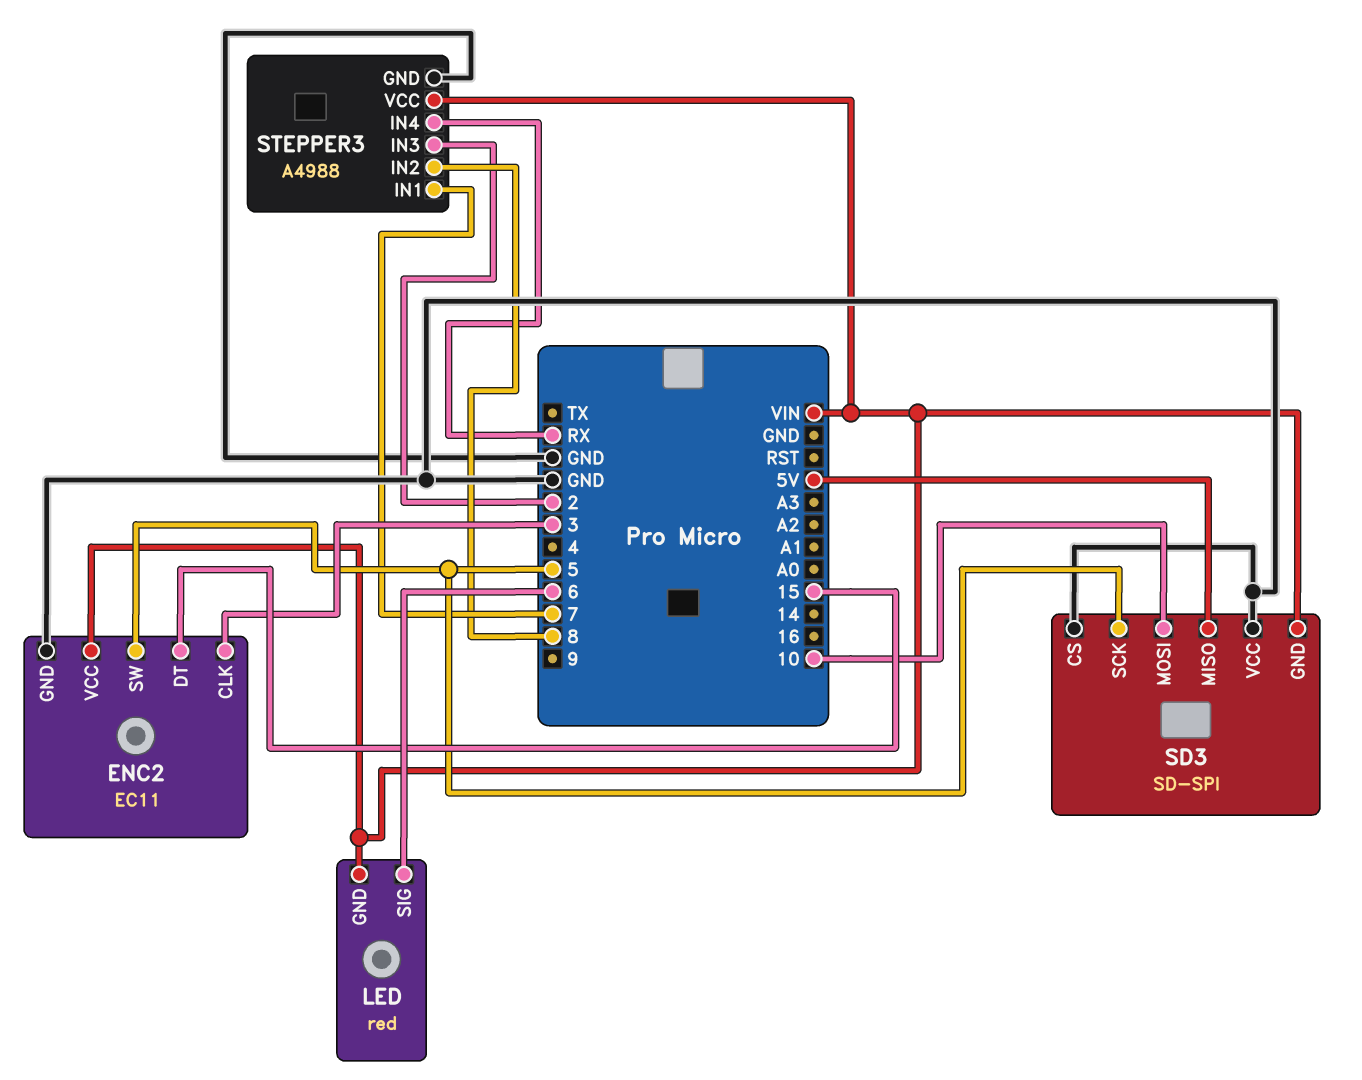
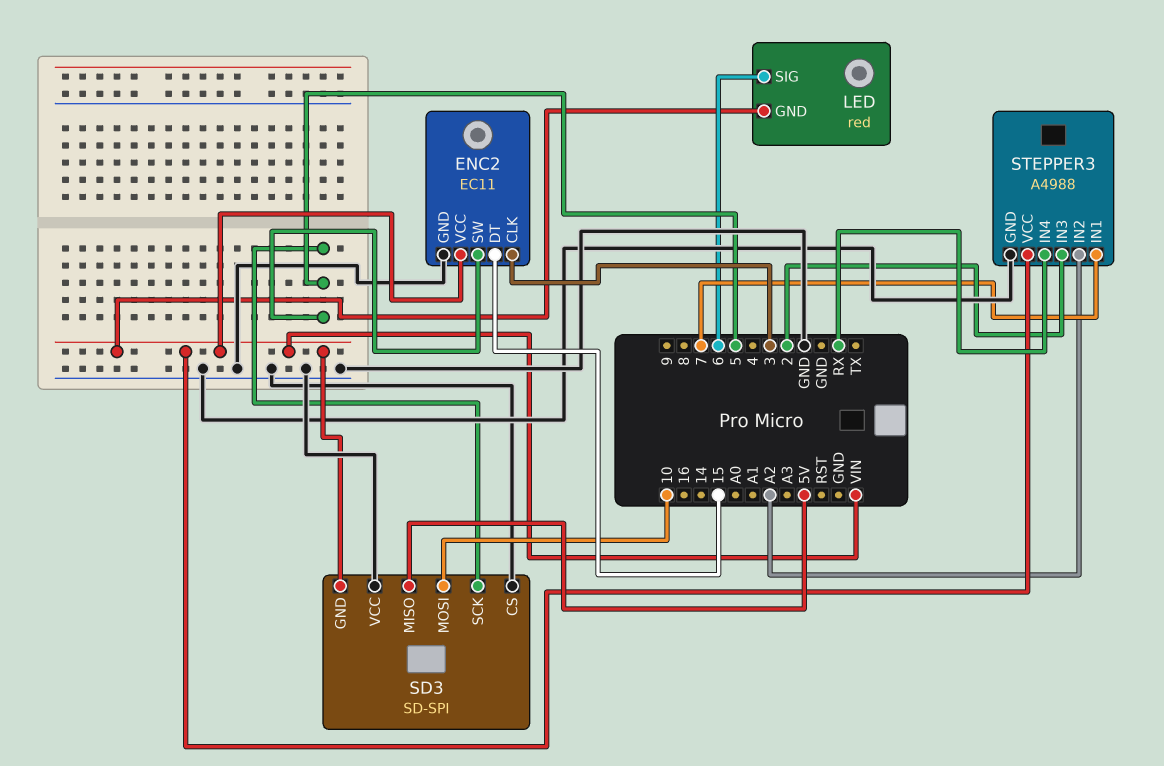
STEPPER3 pin IN2: 8 -> A2

